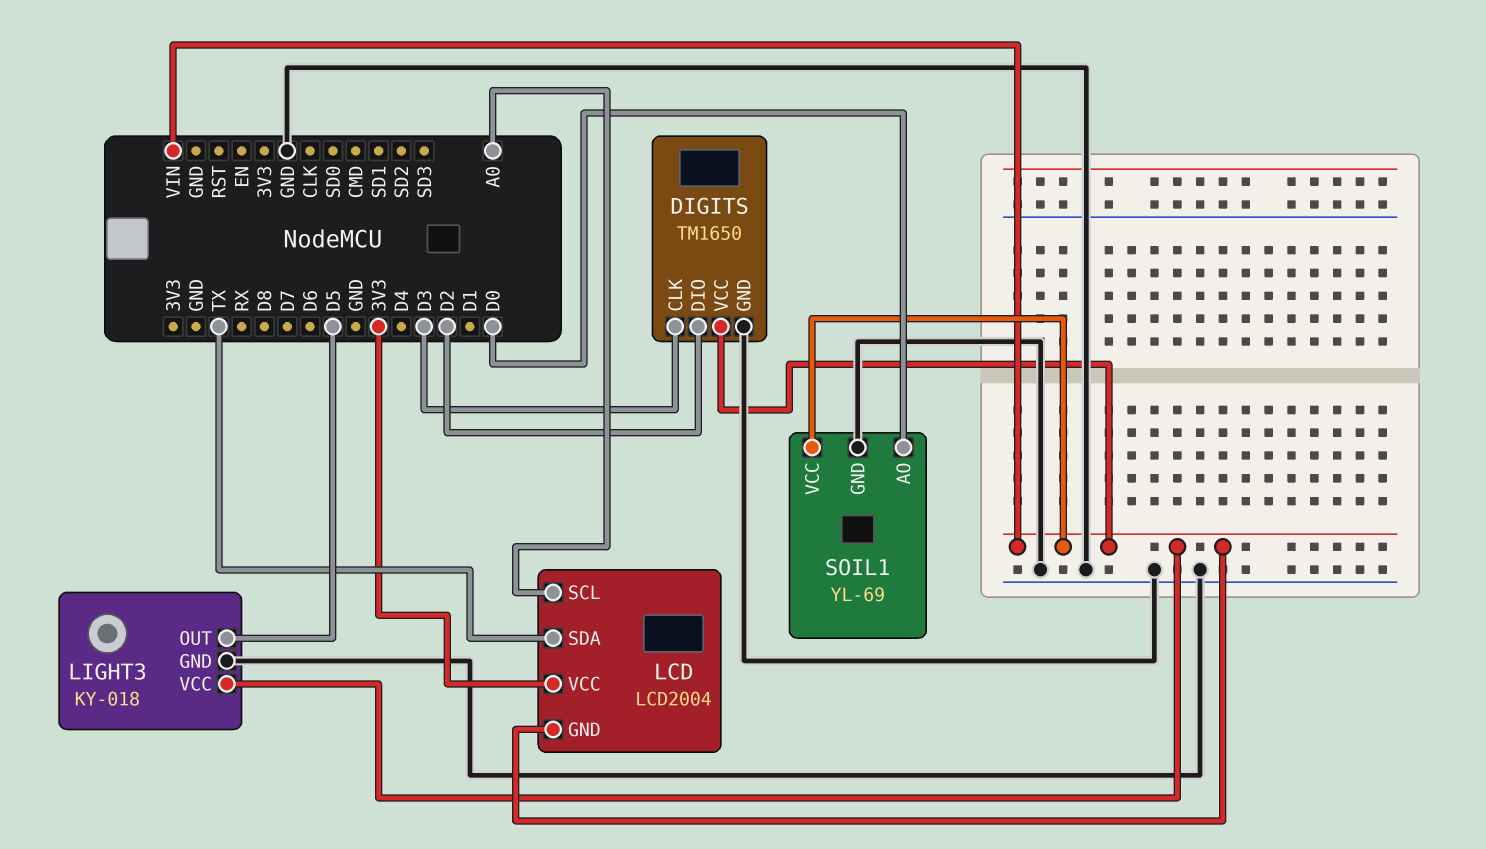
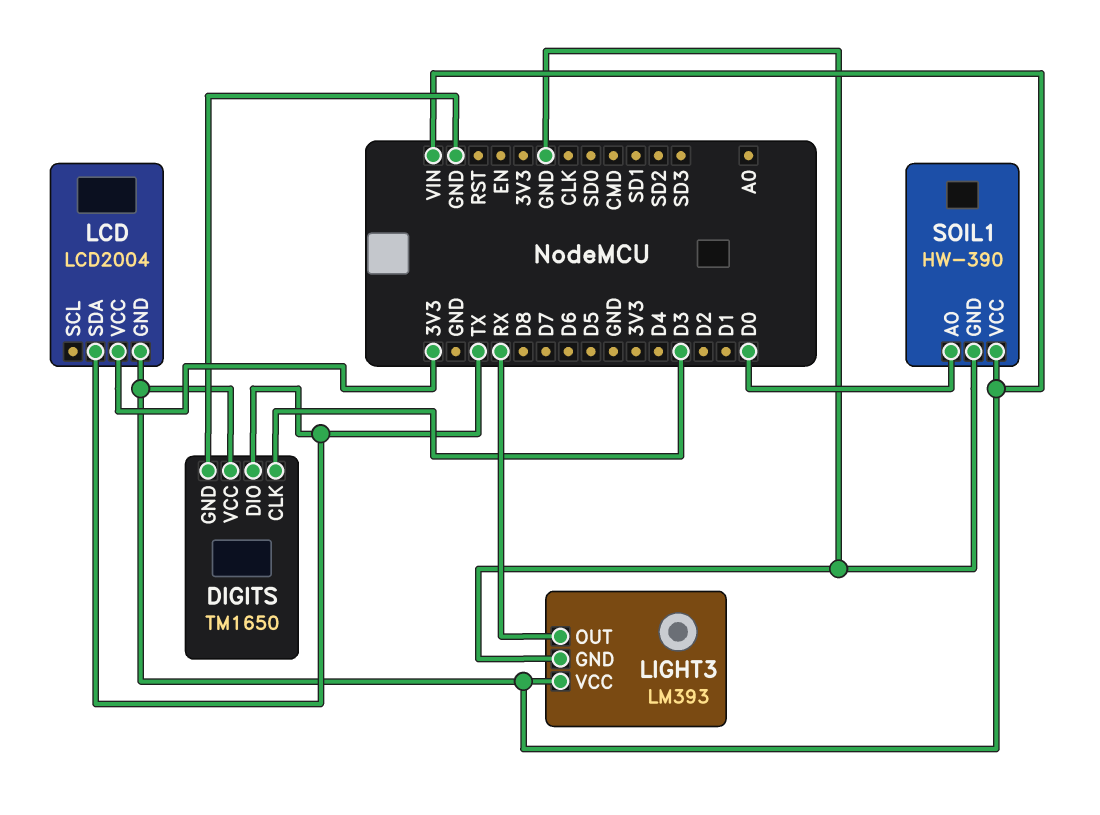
DIGITS pin DIO: D2 -> TX
LCD pin SCL: A0 -> none
LIGHT3: KY-018 -> LM393
LIGHT3 pin OUT: D5 -> RX
SOIL1: YL-69 -> HW-390

